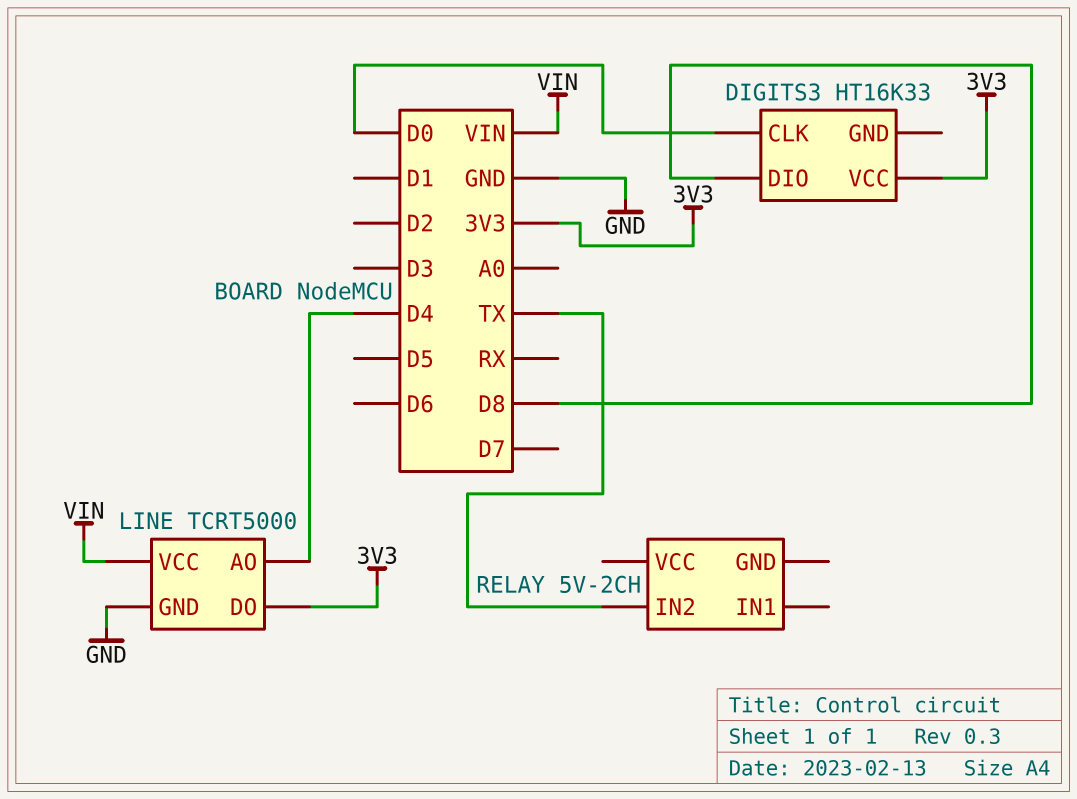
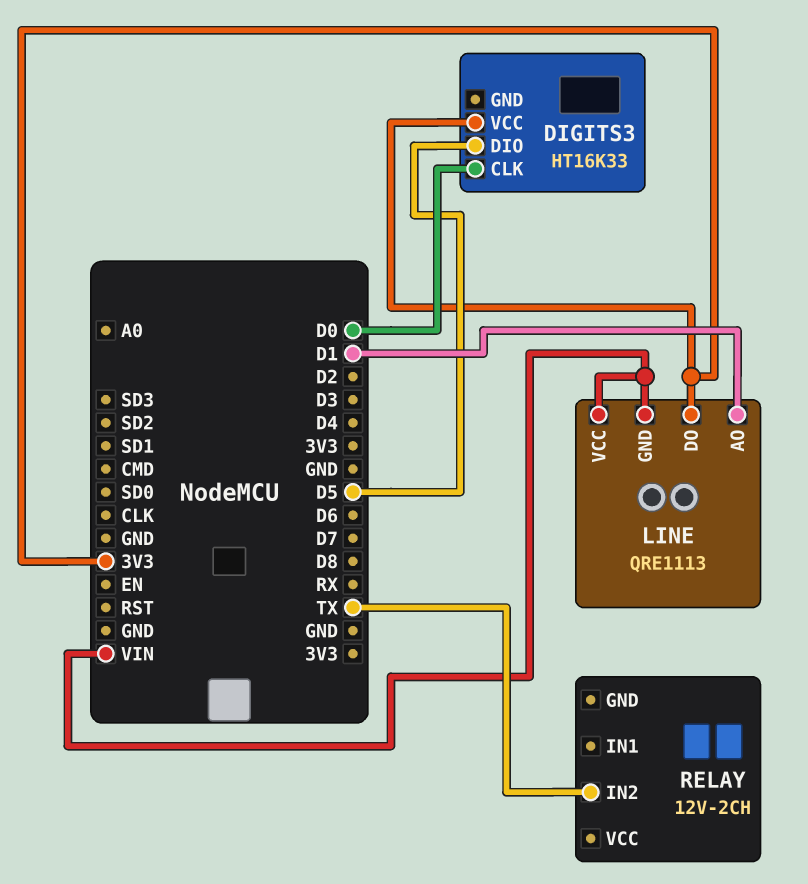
DIGITS3 pin DIO: D8 -> D5
LINE: TCRT5000 -> QRE1113
LINE pin AO: D4 -> D1
LINE pin GND: GND -> VIN
RELAY: 5V-2CH -> 12V-2CH

